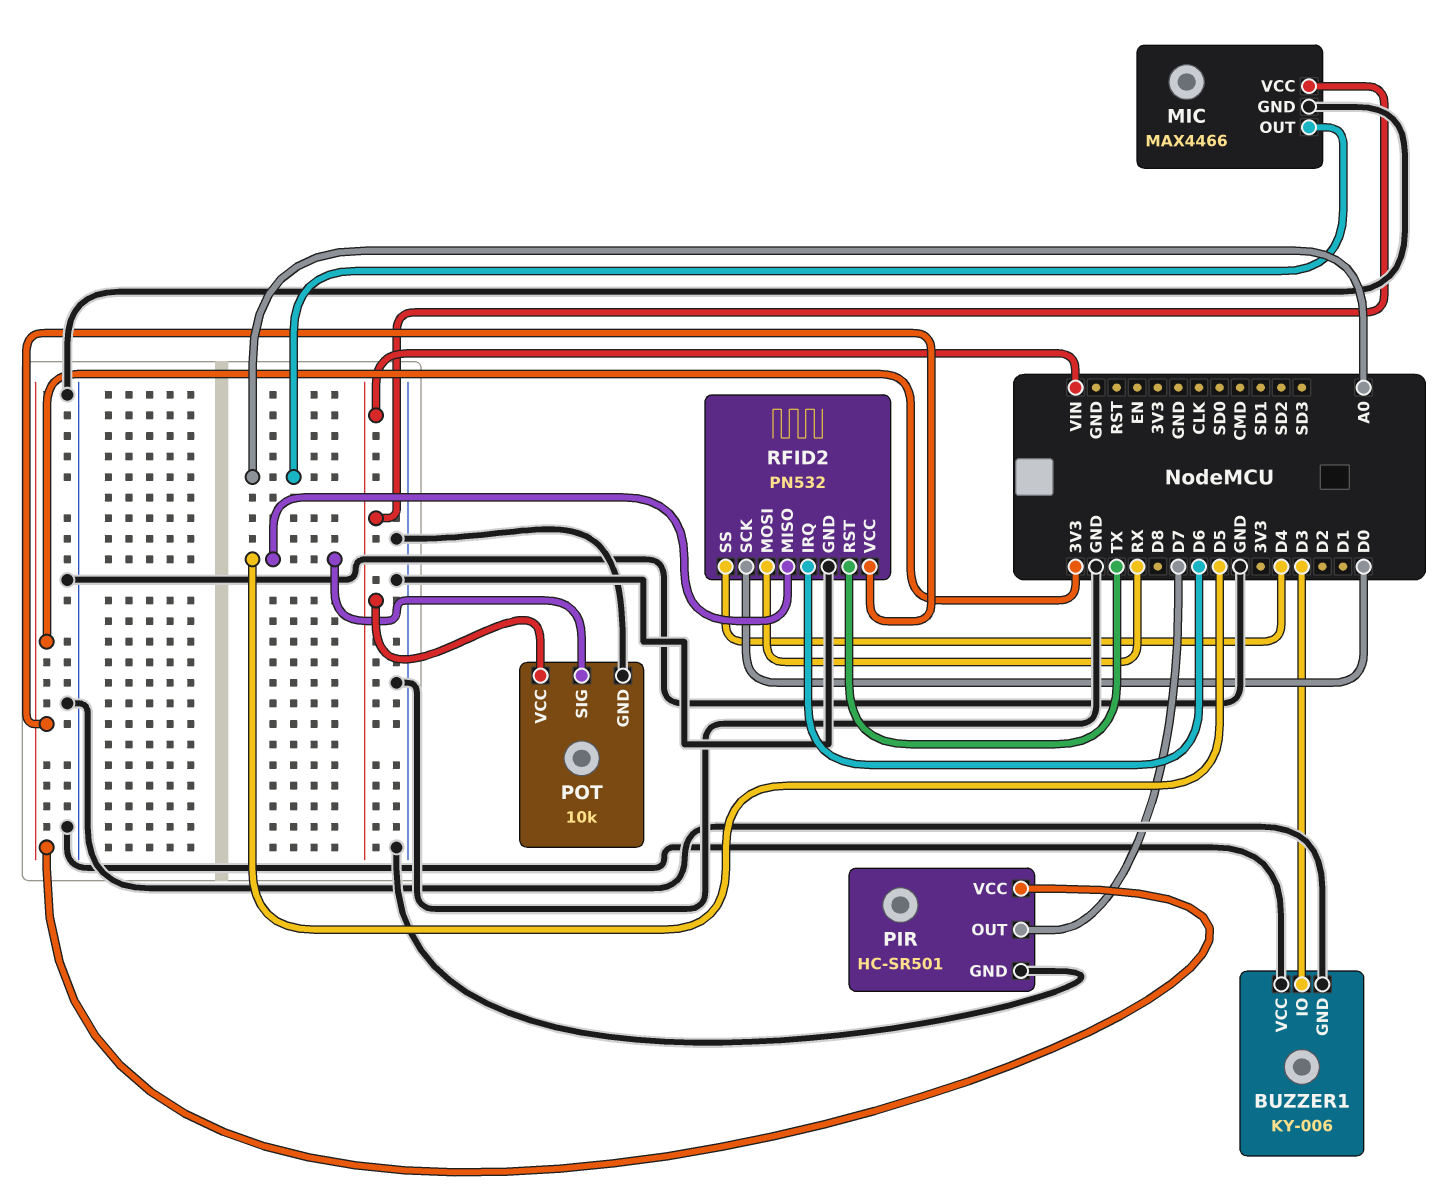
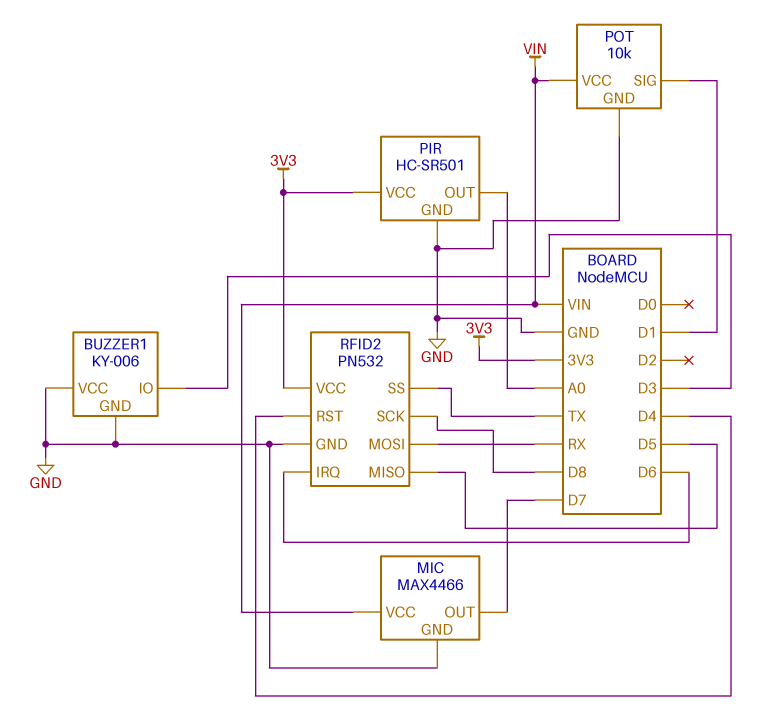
MIC pin OUT: A0 -> D7
PIR pin OUT: D7 -> A0
POT pin SIG: D5 -> D1
RFID2 pin RST: TX -> D4
RFID2 pin SCK: D0 -> D8
RFID2 pin SS: D4 -> TX

